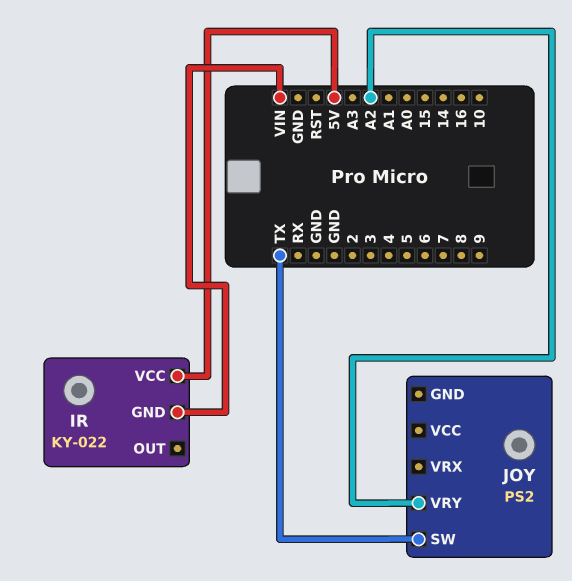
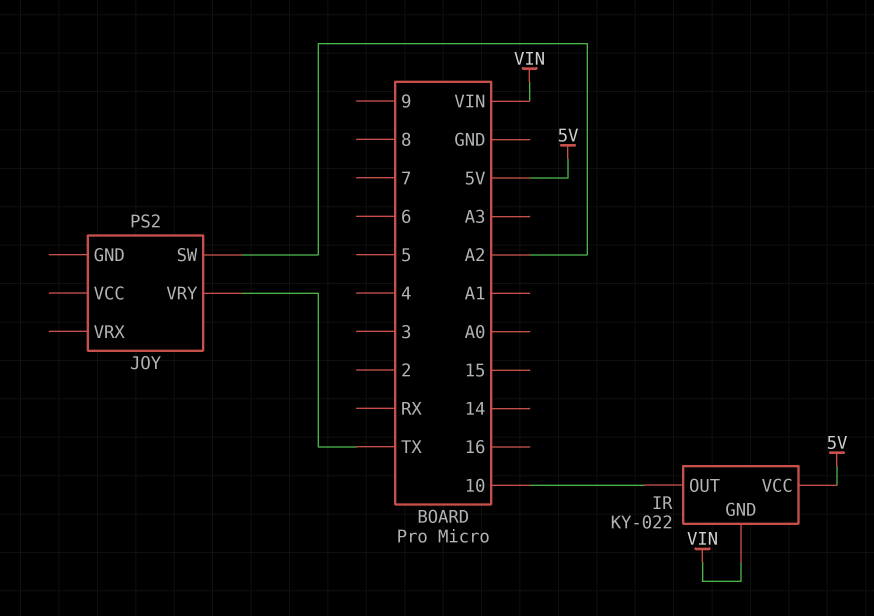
IR pin OUT: none -> 10
JOY pin SW: TX -> A2
JOY pin VRY: A2 -> TX

